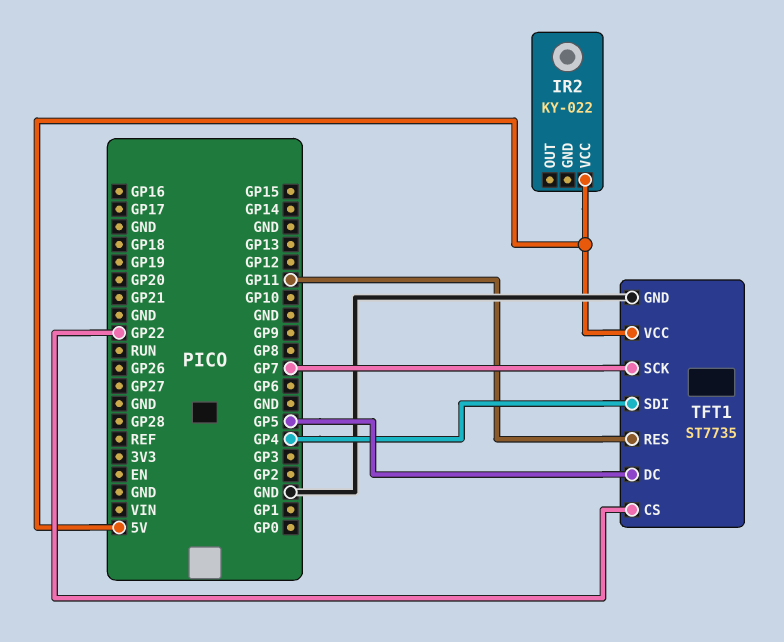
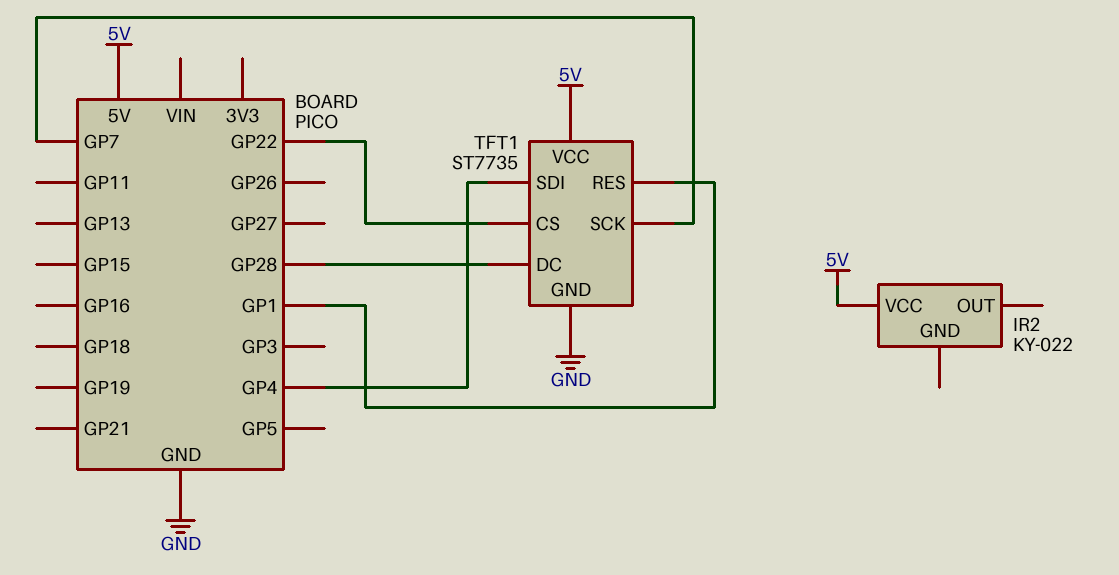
TFT1 pin DC: GP5 -> GP28
TFT1 pin RES: GP11 -> GP1

